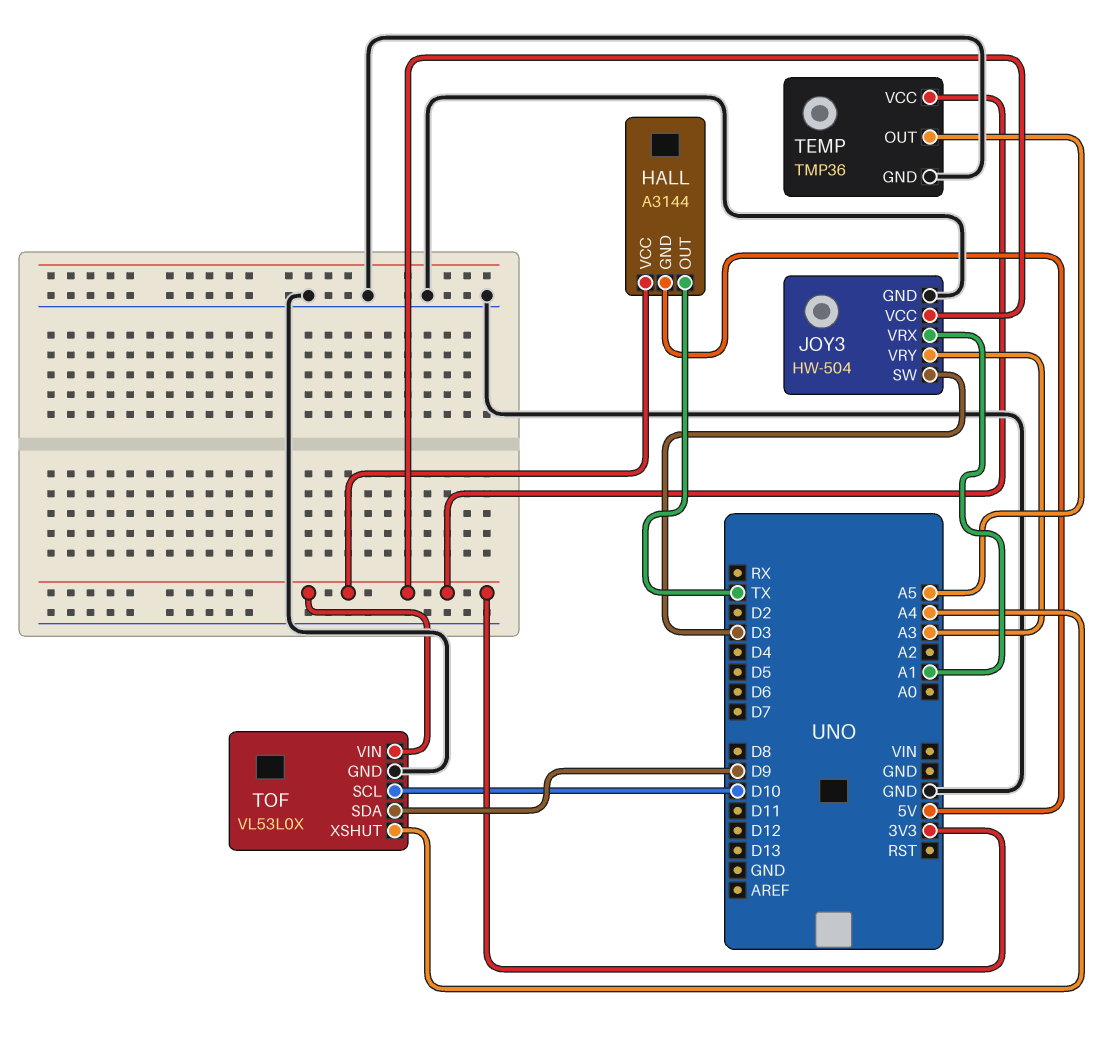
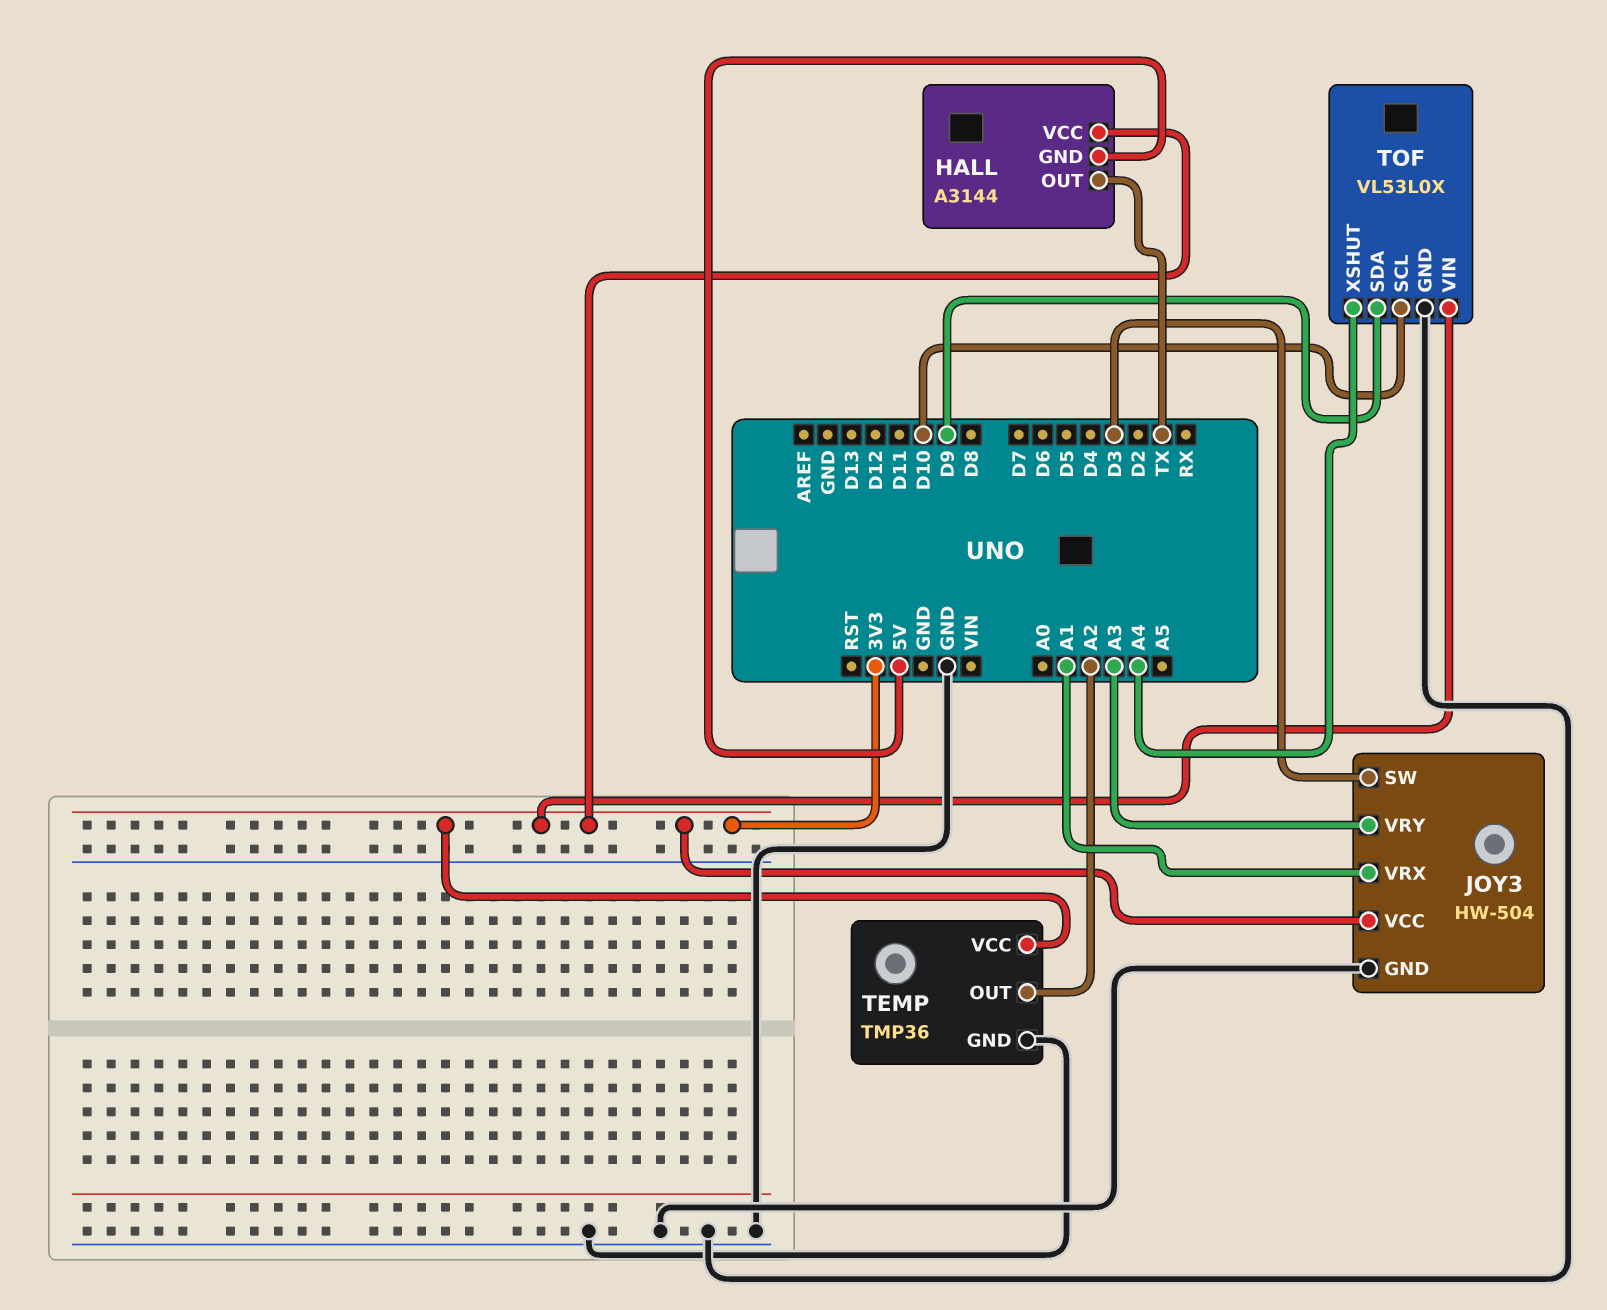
TEMP pin OUT: A5 -> A2

